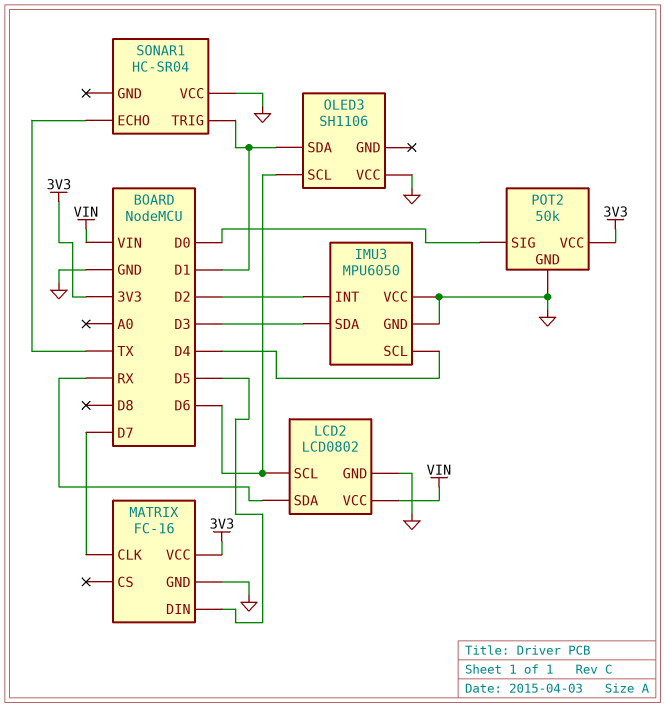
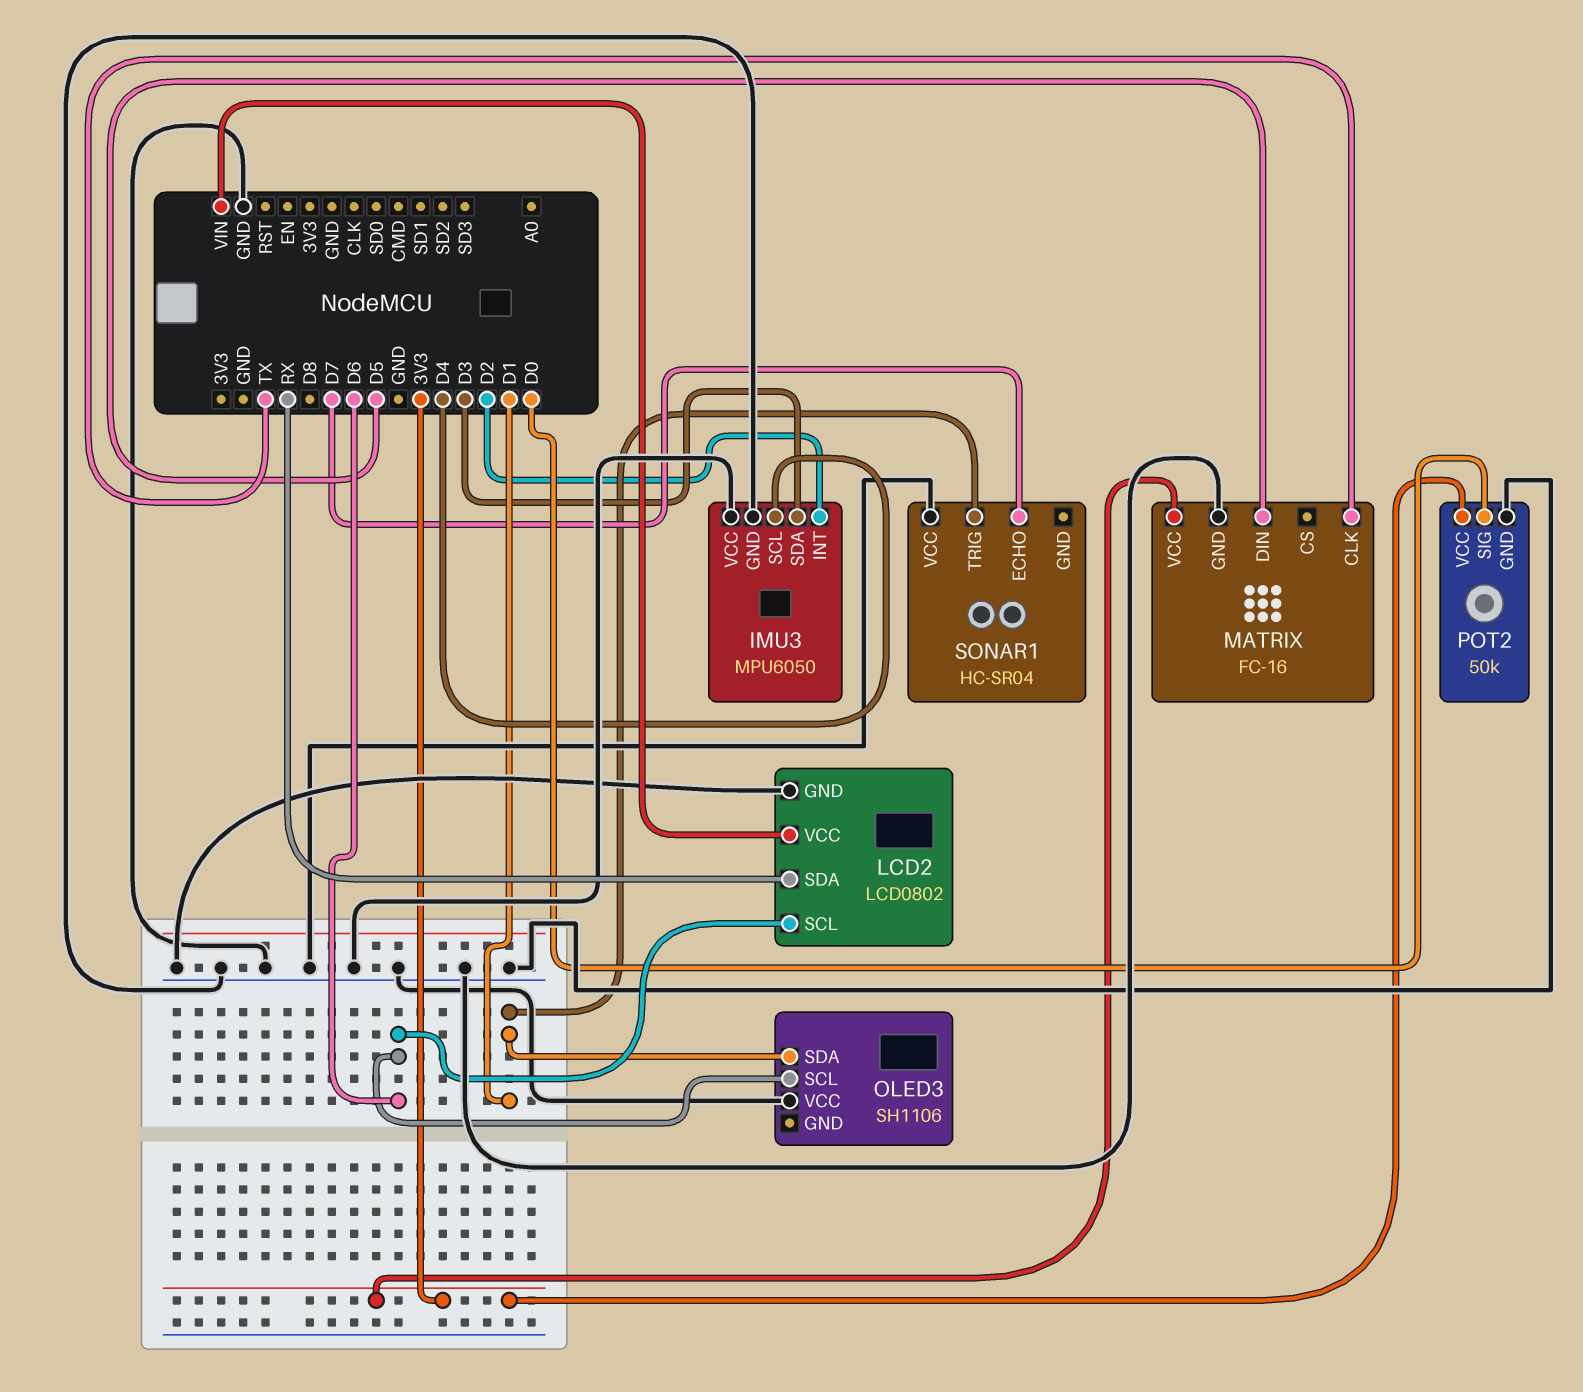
MATRIX pin CLK: D7 -> TX
SONAR1 pin ECHO: TX -> D7

